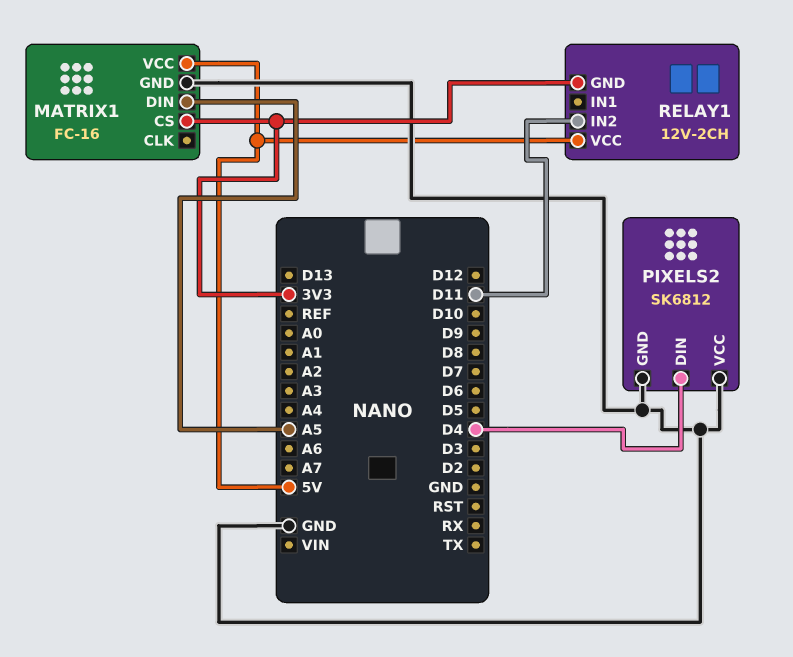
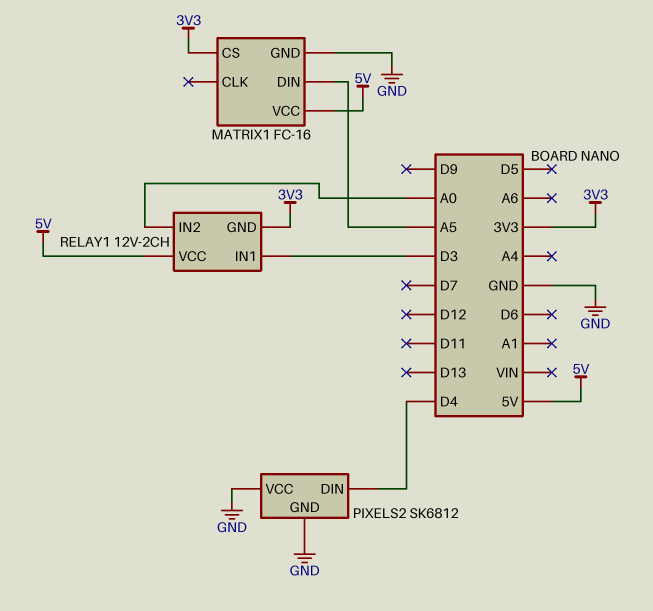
RELAY1 pin IN1: none -> D3
RELAY1 pin IN2: D11 -> A0

